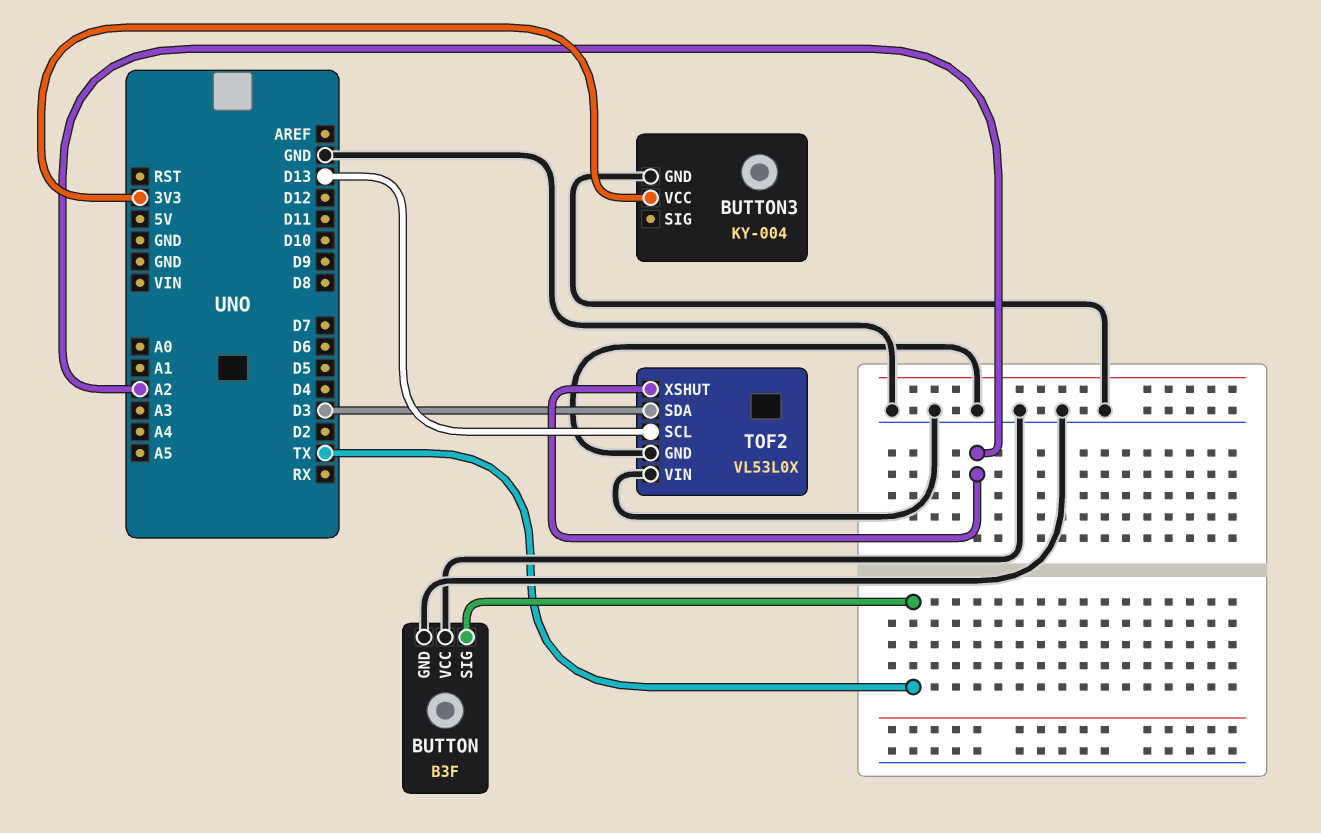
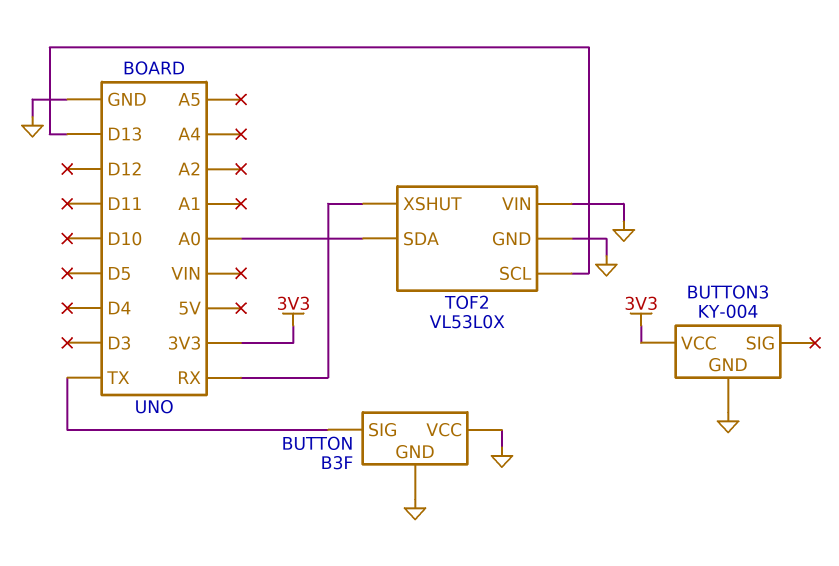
TOF2 pin SDA: D3 -> A0
TOF2 pin XSHUT: A2 -> RX

